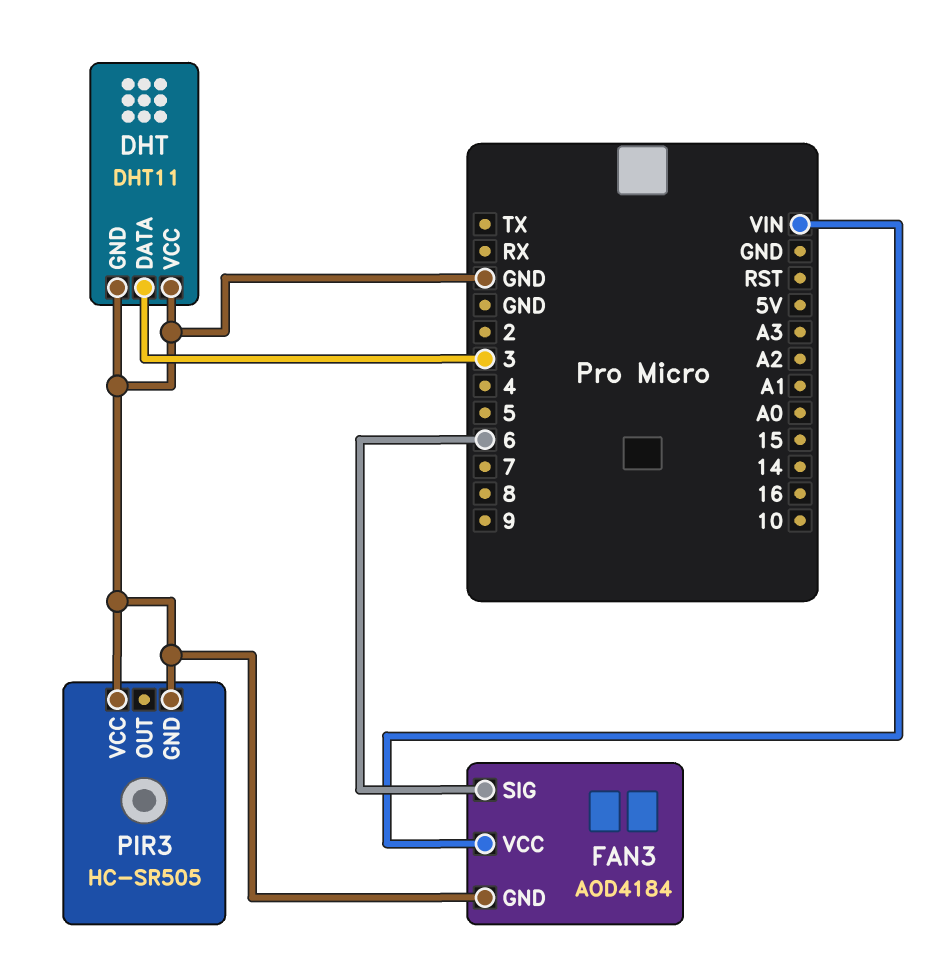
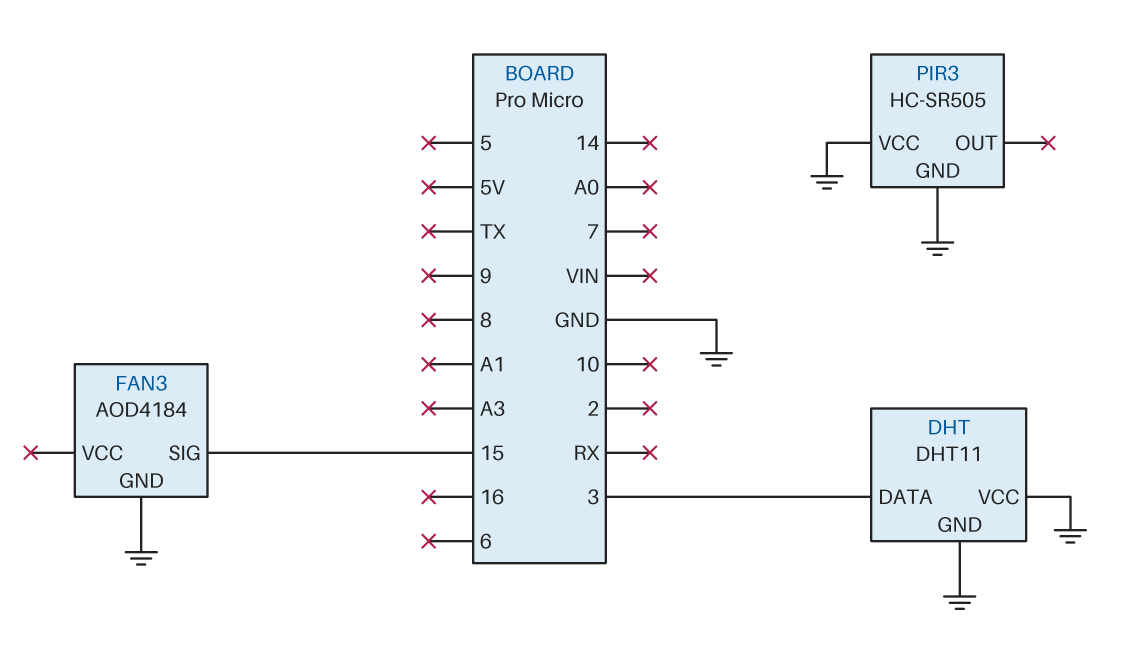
FAN3 pin SIG: 6 -> 15
FAN3 pin VCC: VIN -> none

